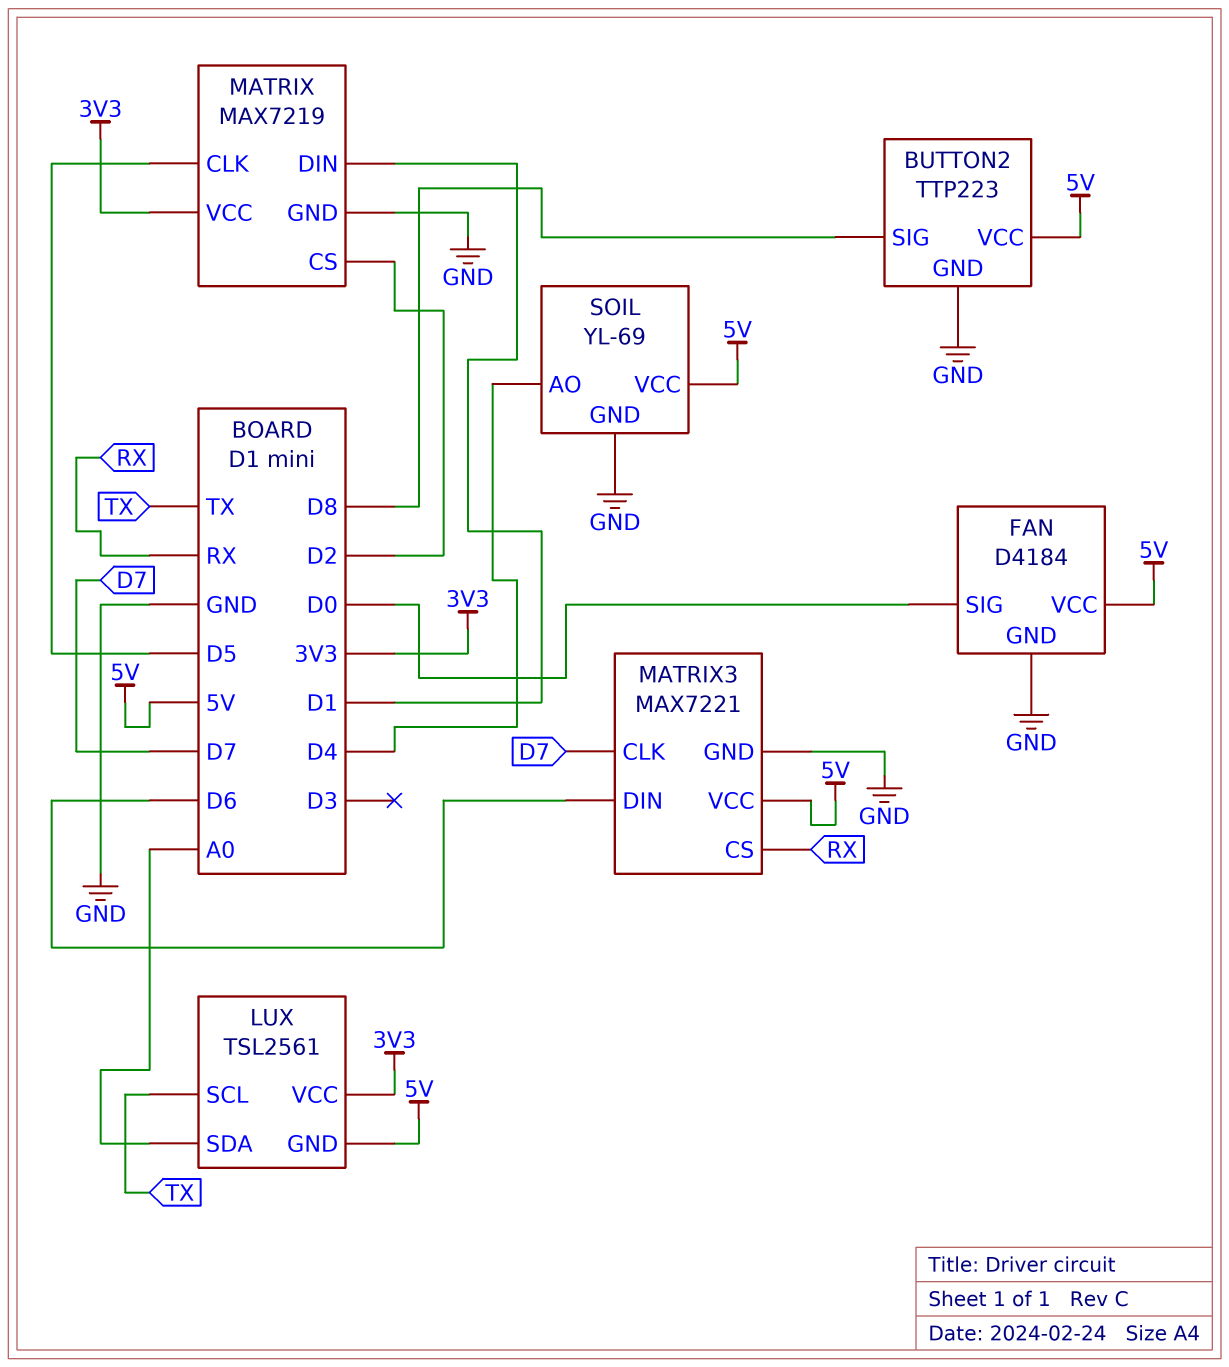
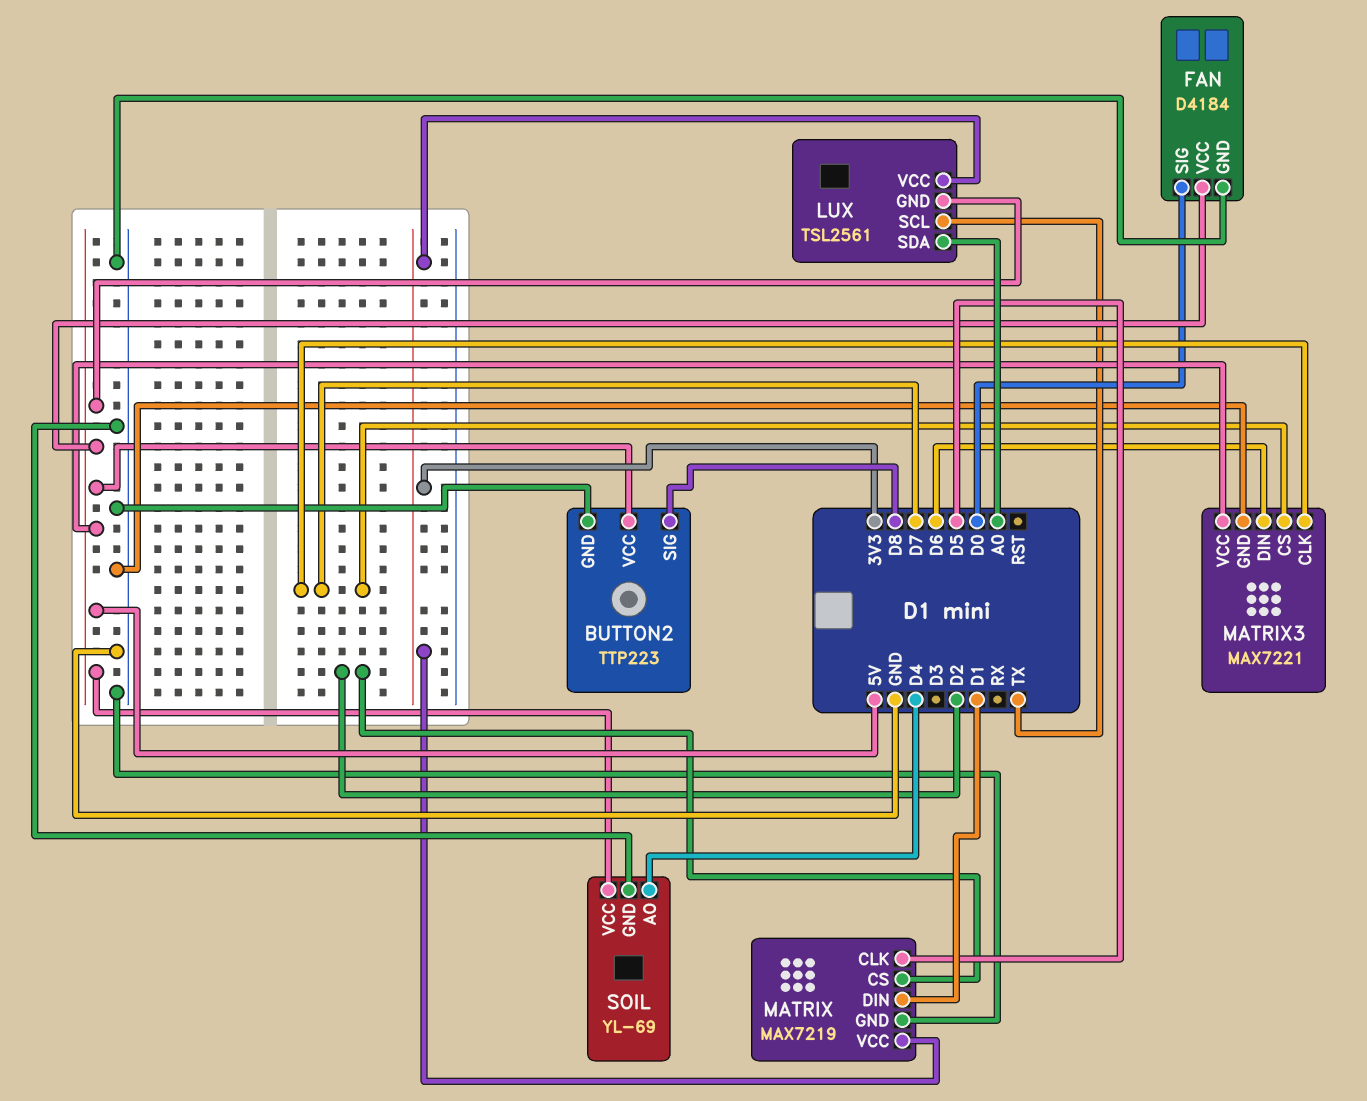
MATRIX3 pin CS: RX -> D7

